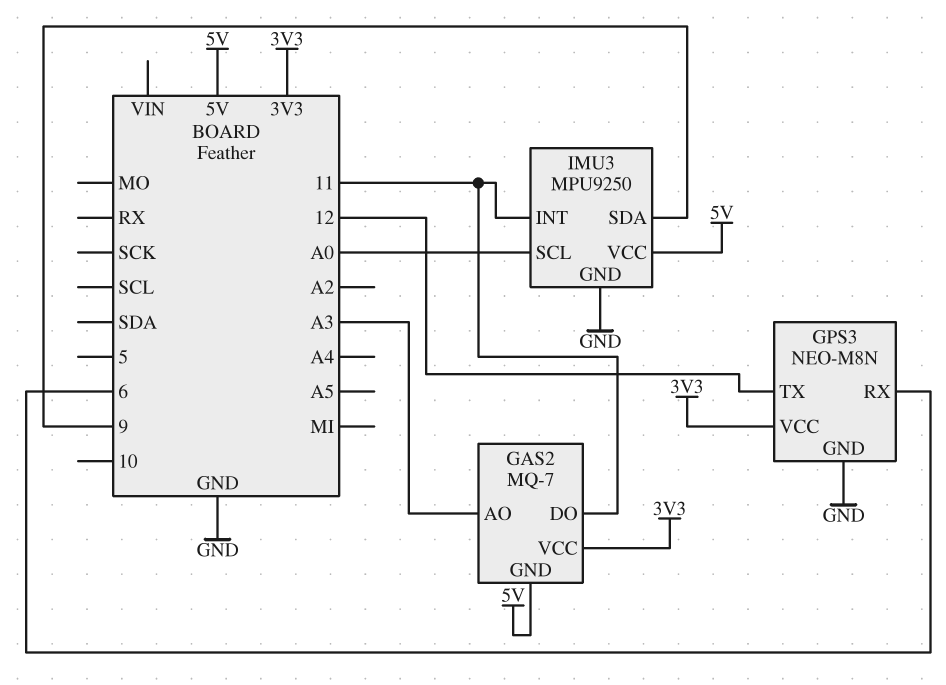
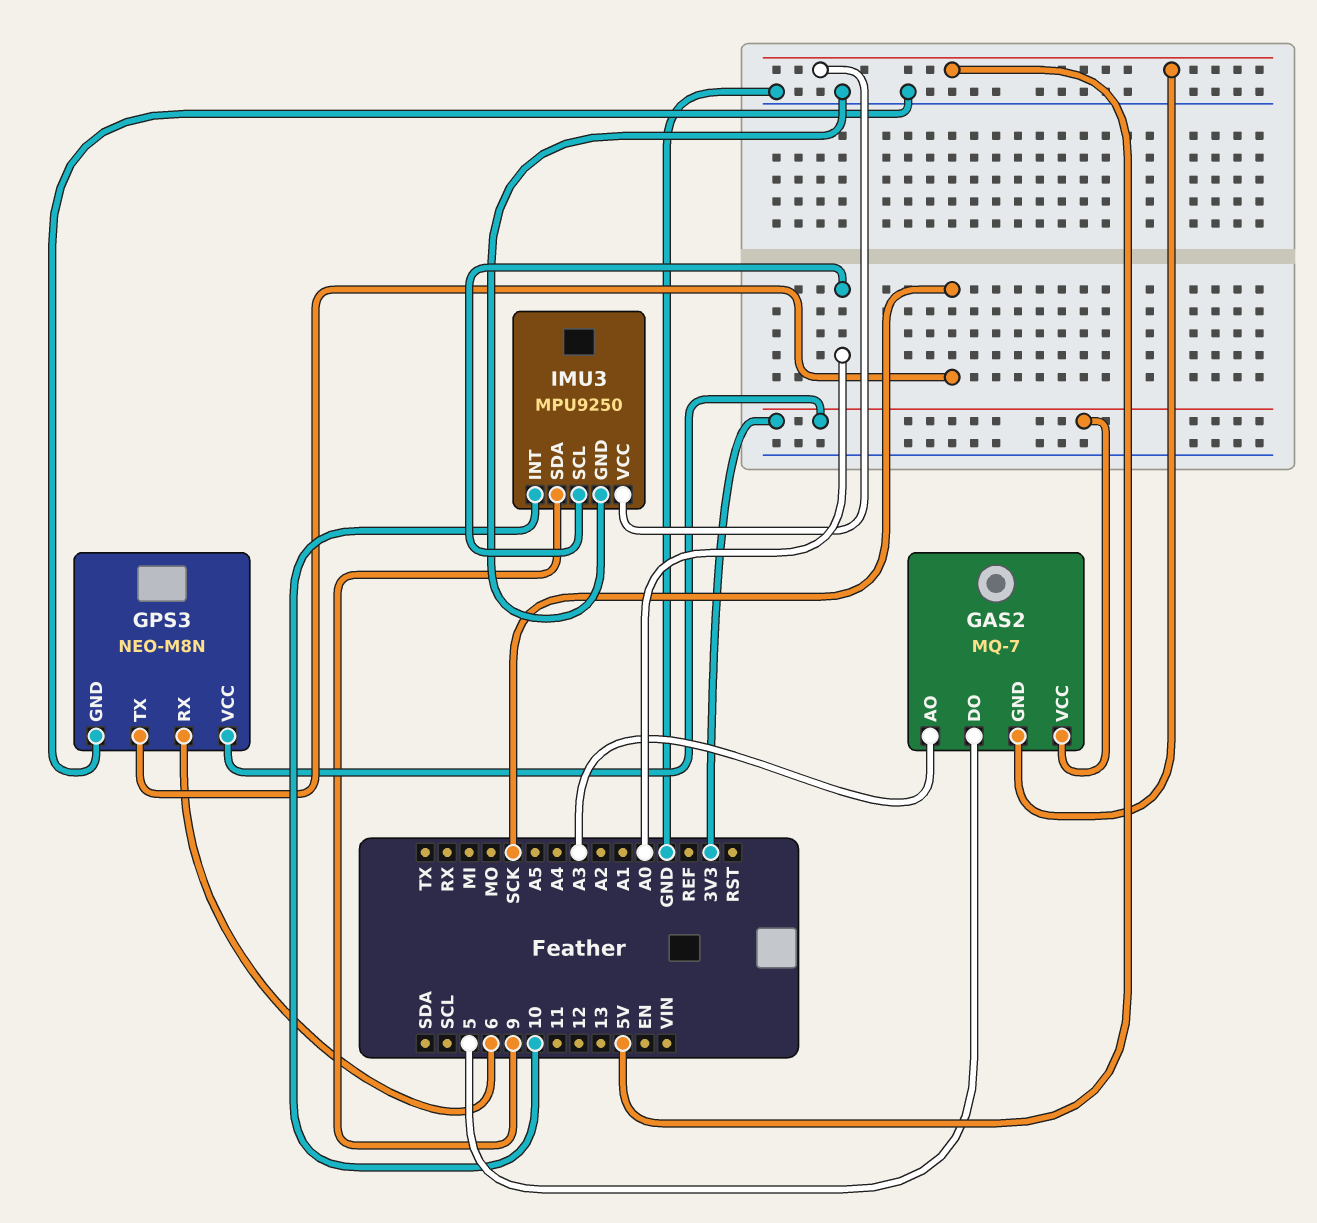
GAS2 pin DO: 11 -> 5
GPS3 pin TX: 12 -> SCK
IMU3 pin INT: 11 -> 10

